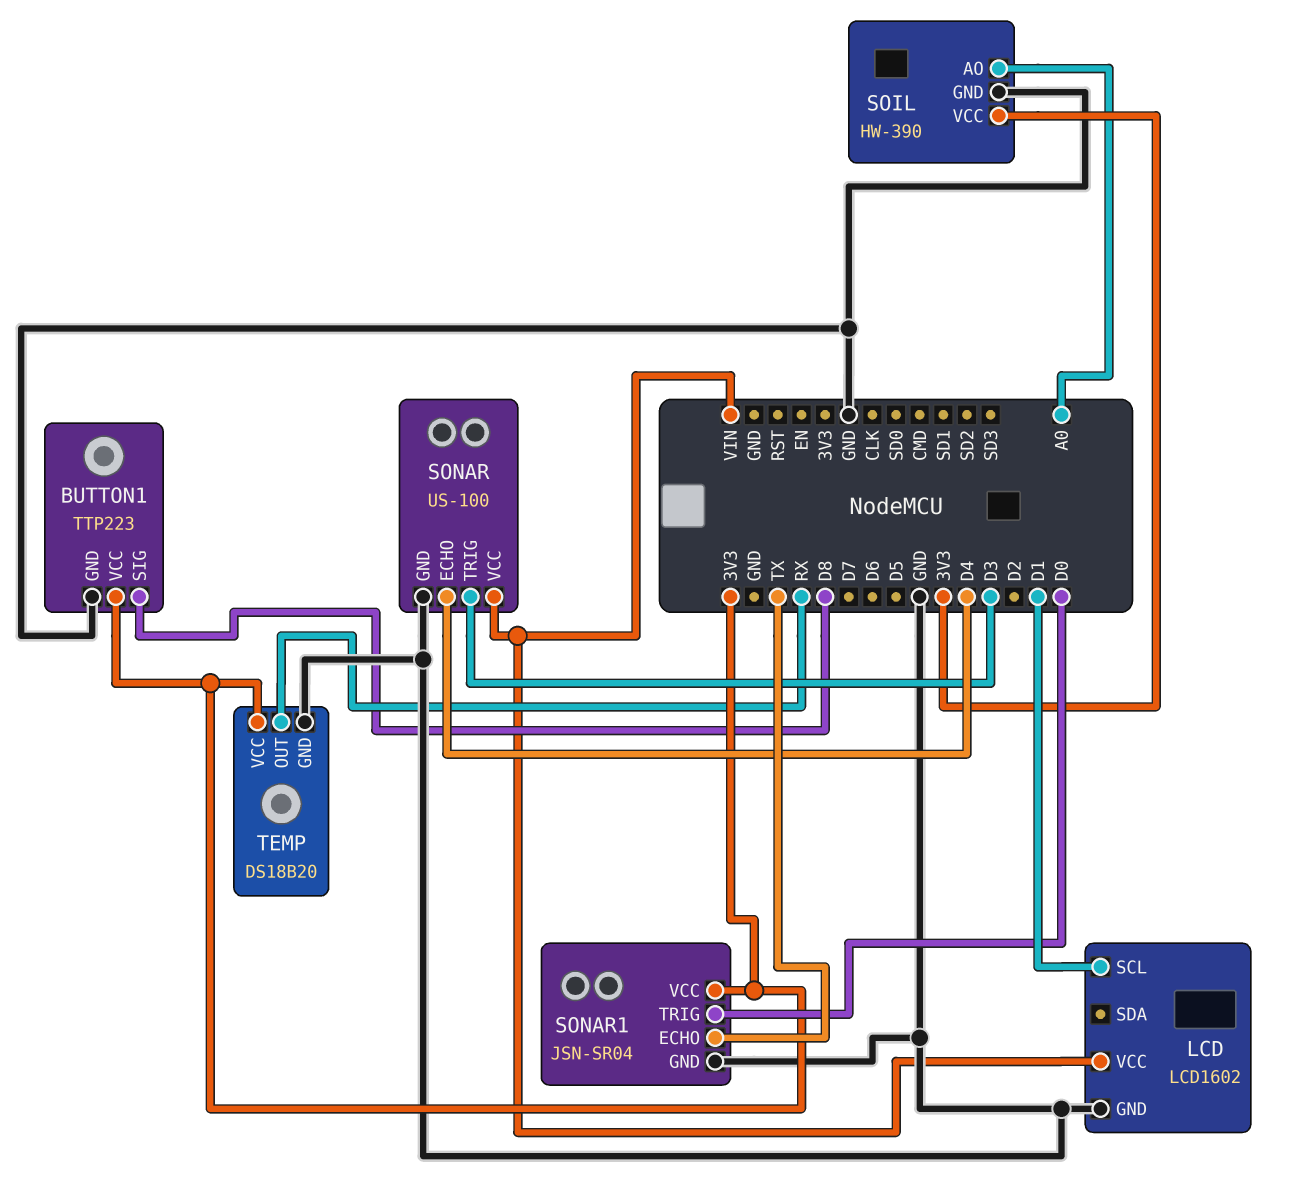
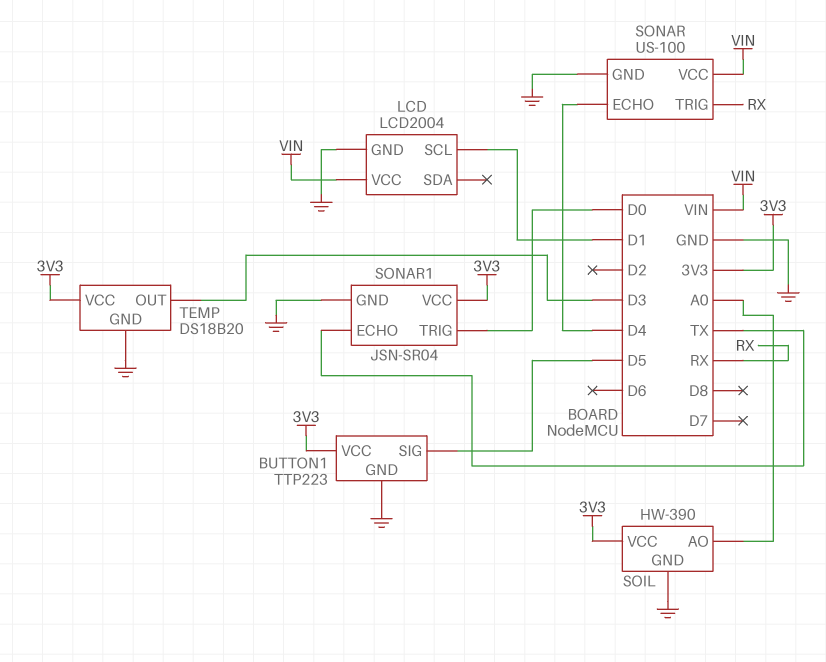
BUTTON1 pin SIG: D8 -> D5
LCD: LCD1602 -> LCD2004
SONAR pin TRIG: D3 -> RX
TEMP pin OUT: RX -> D3

